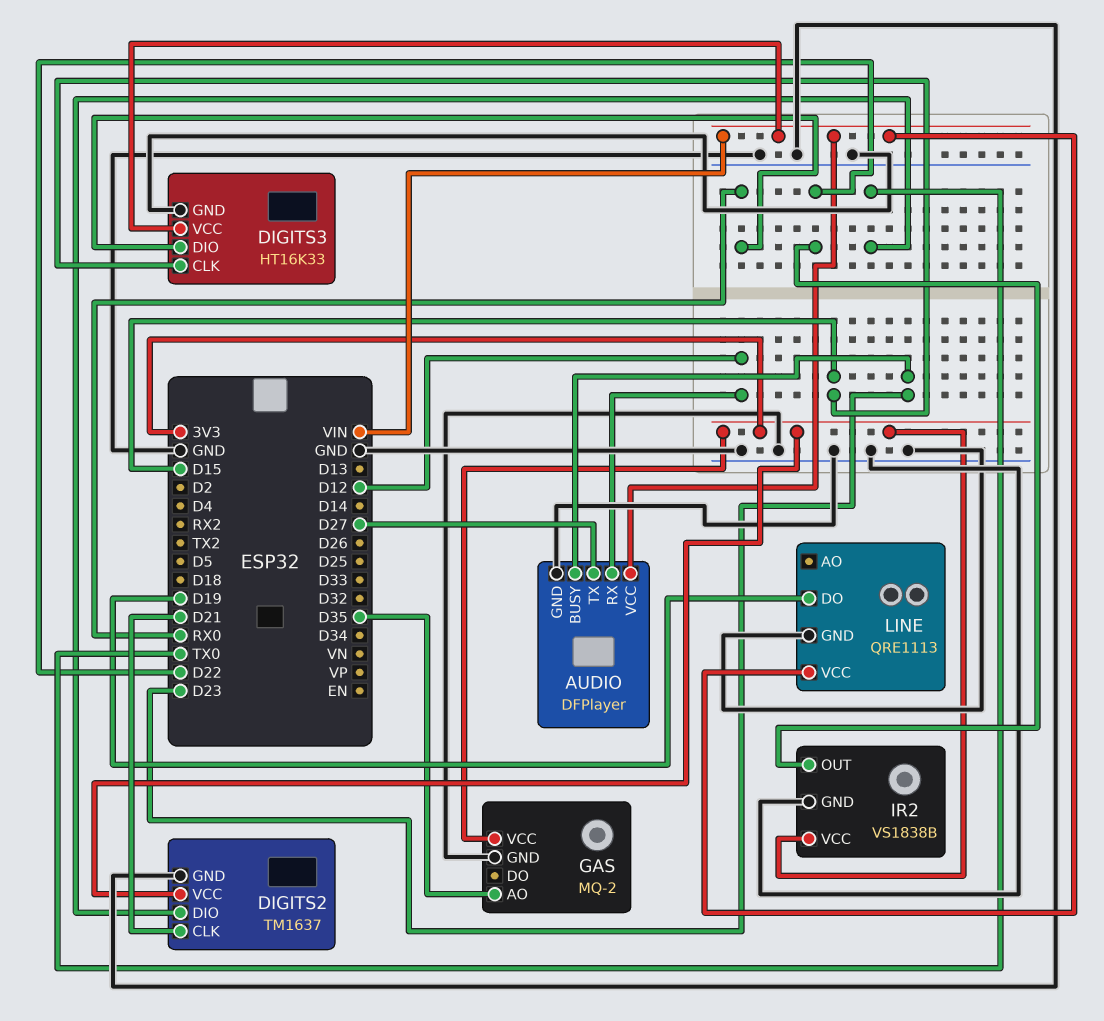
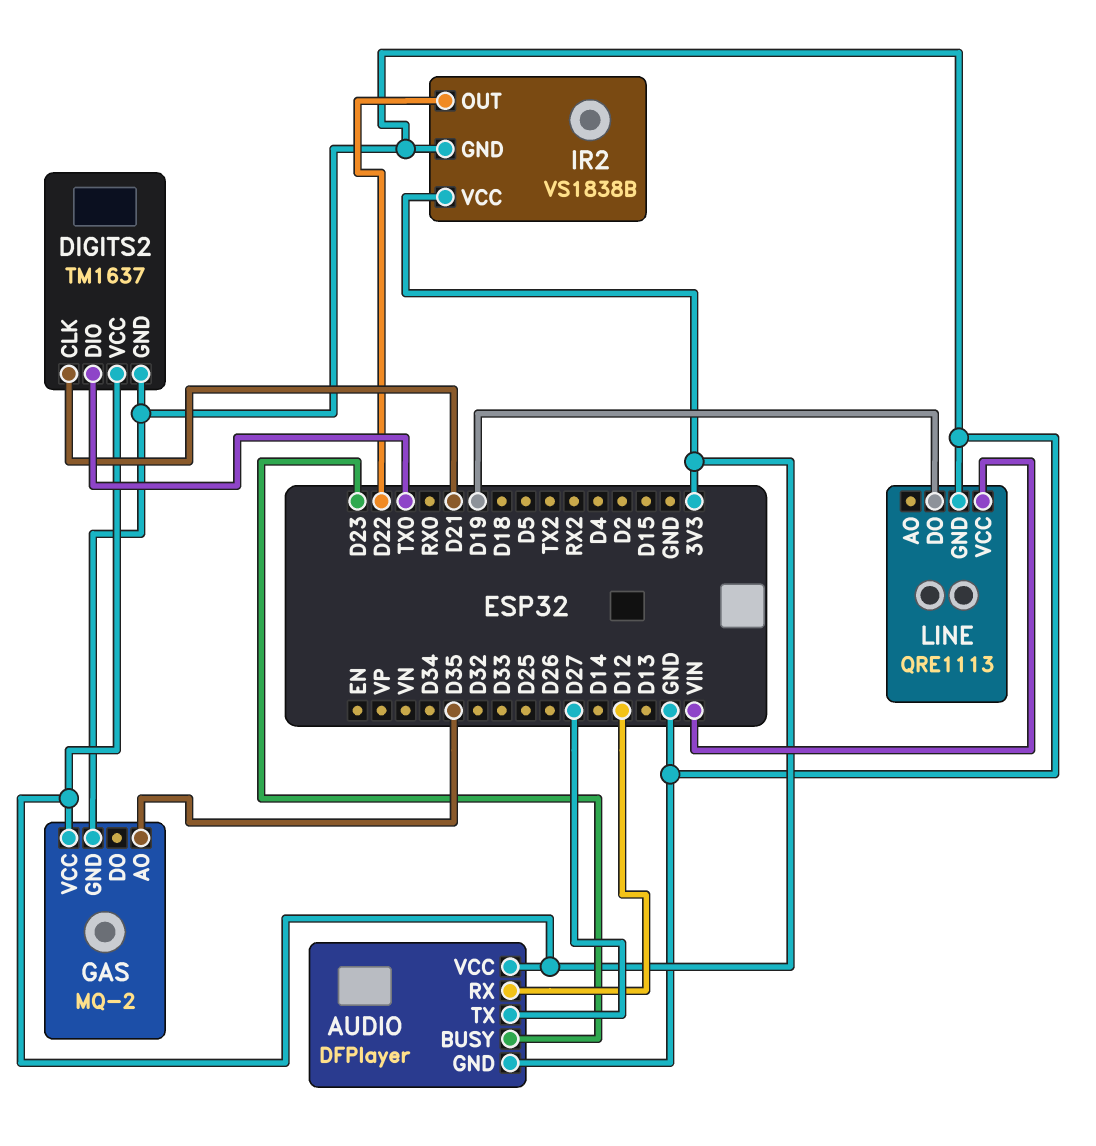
AUDIO pin VCC: VIN -> 3V3
DIGITS3: HT16K33 -> none
DIGITS3 pin CLK: D15 -> none
DIGITS3 pin DIO: RX0 -> none
DIGITS3 pin GND: GND -> none
DIGITS3 pin VCC: VIN -> none

